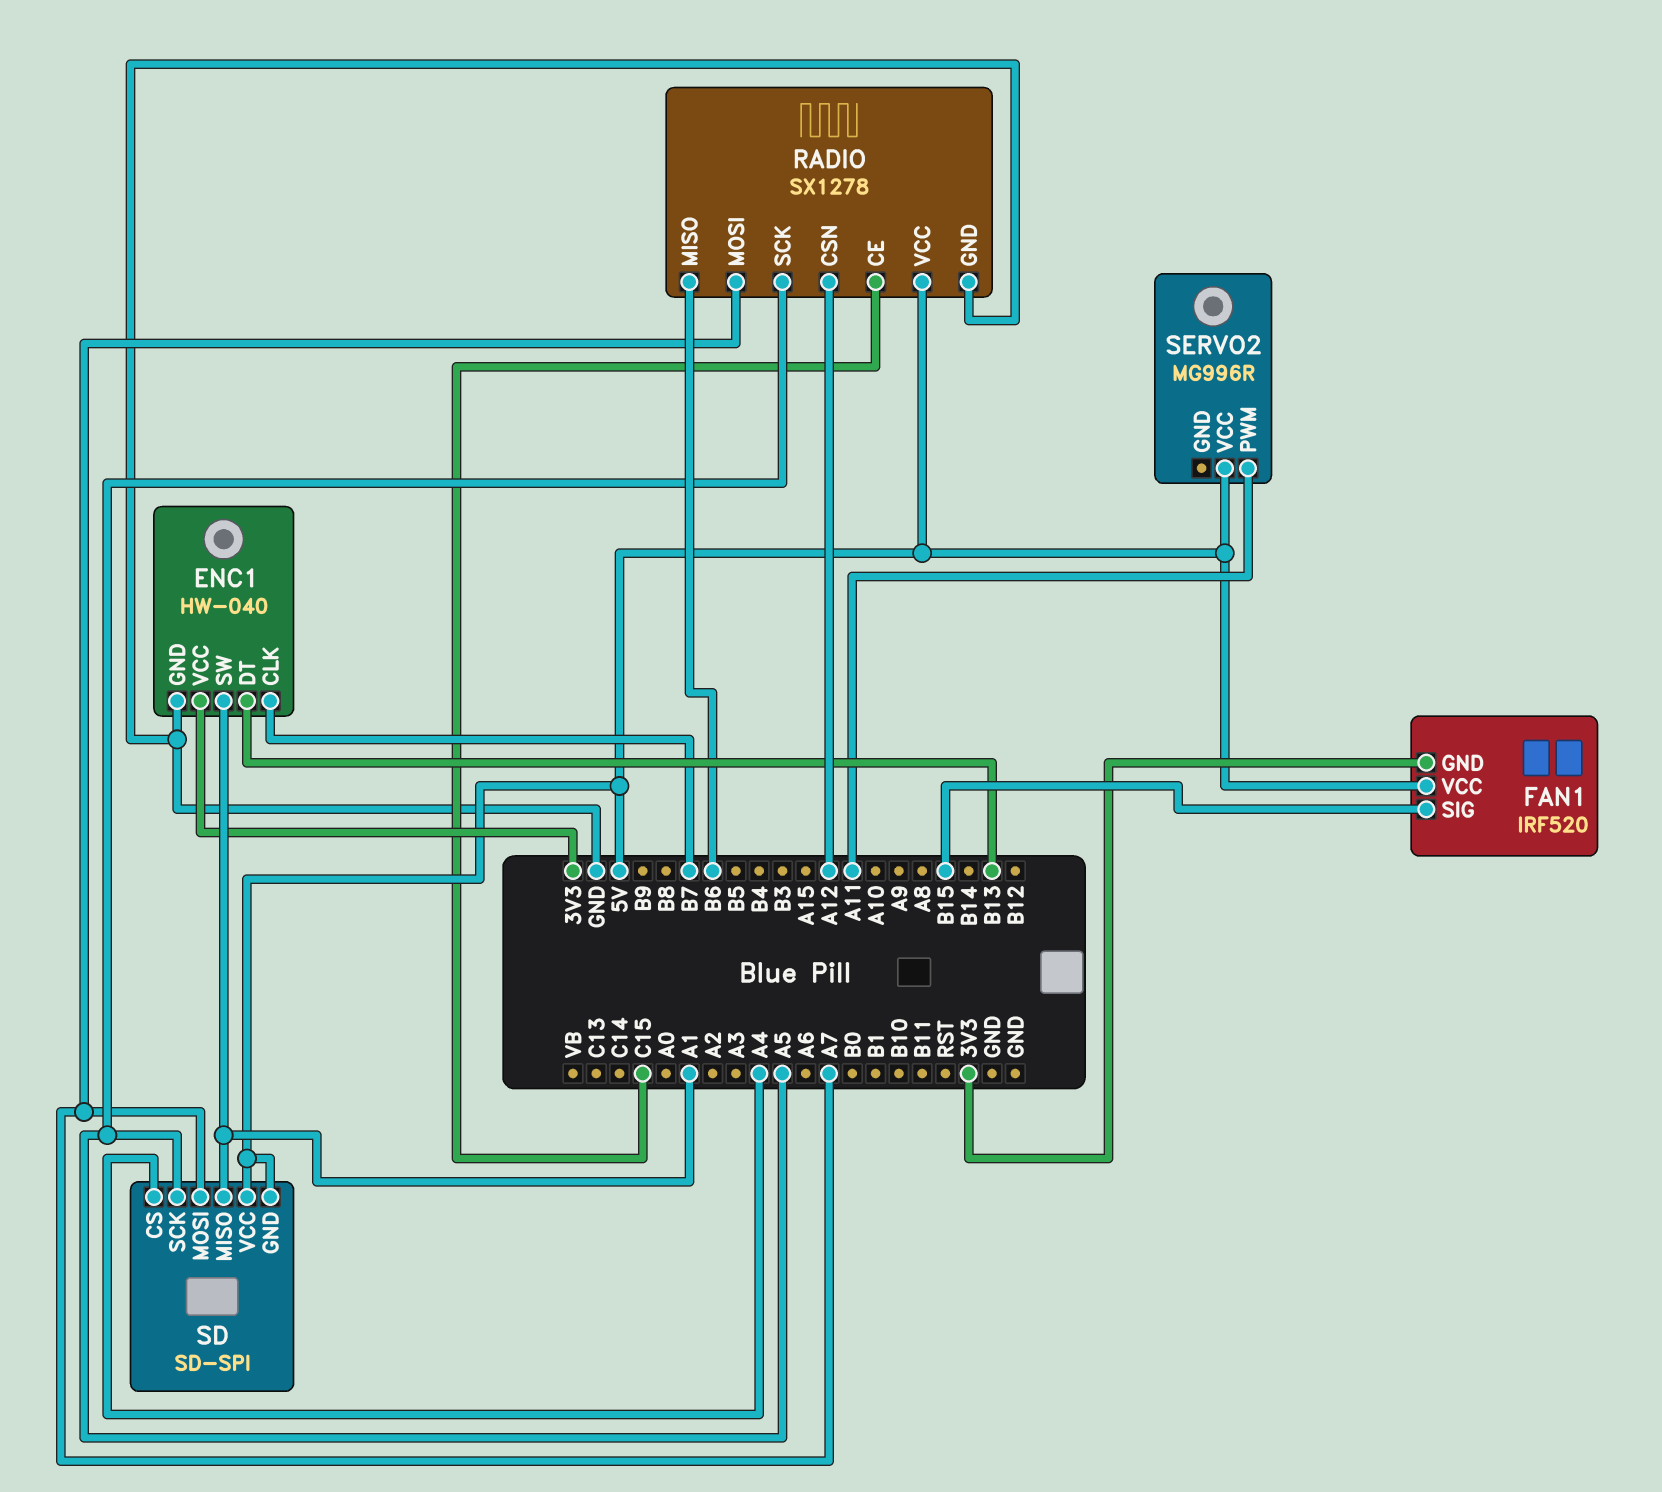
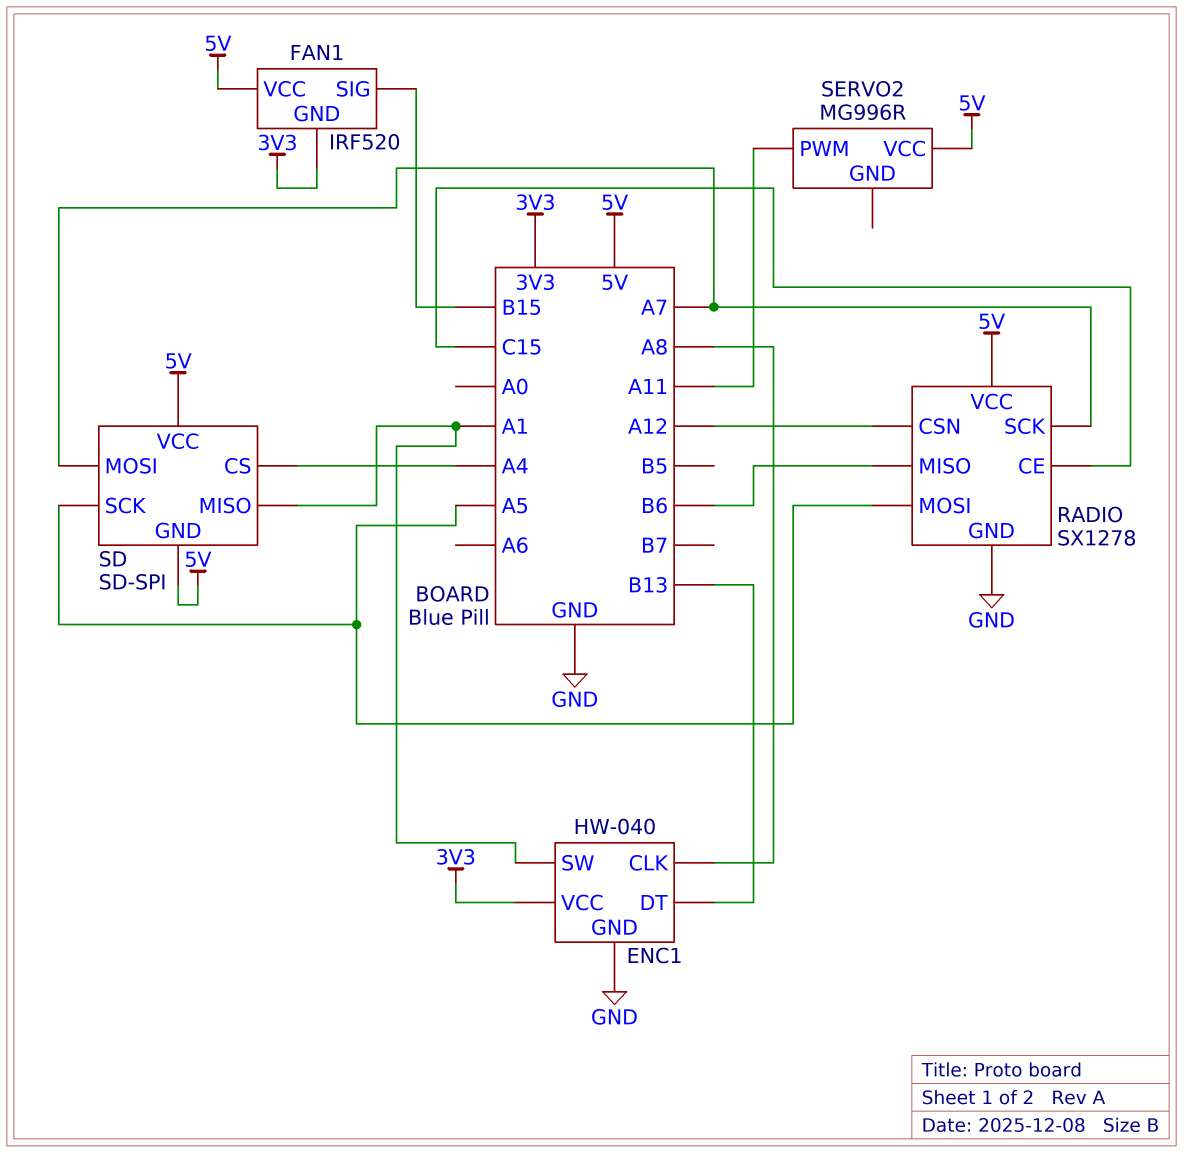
ENC1 pin CLK: B7 -> A8
RADIO pin MOSI: A7 -> A5
RADIO pin SCK: A5 -> A7

